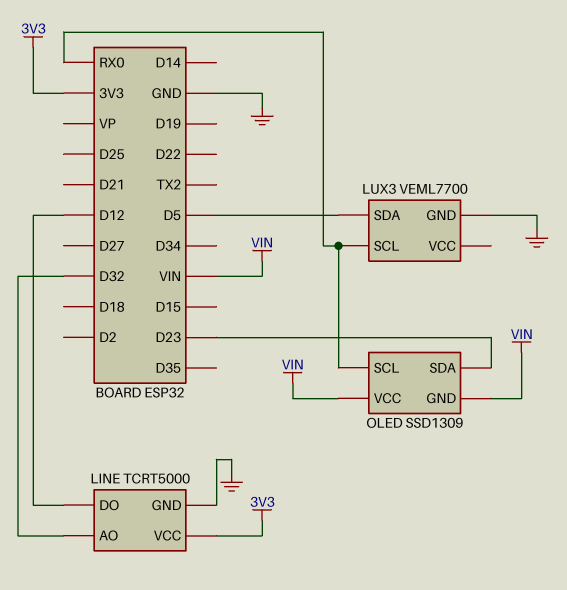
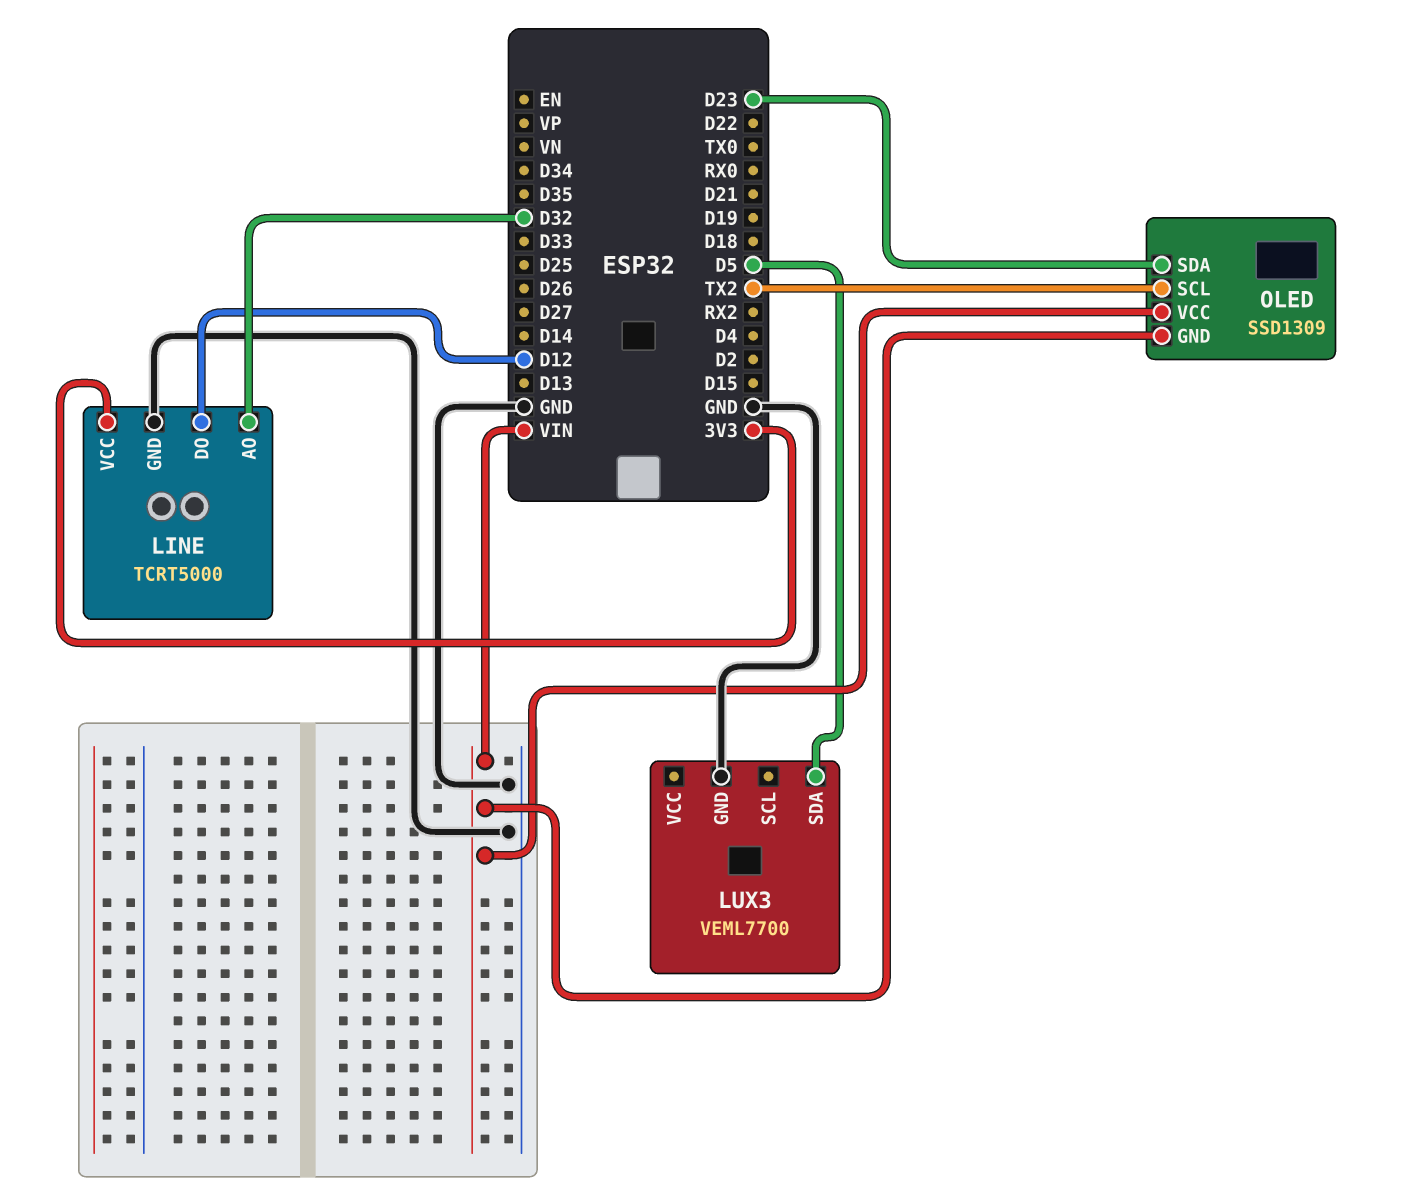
LUX3 pin SCL: RX0 -> none
OLED pin SCL: RX0 -> TX2

